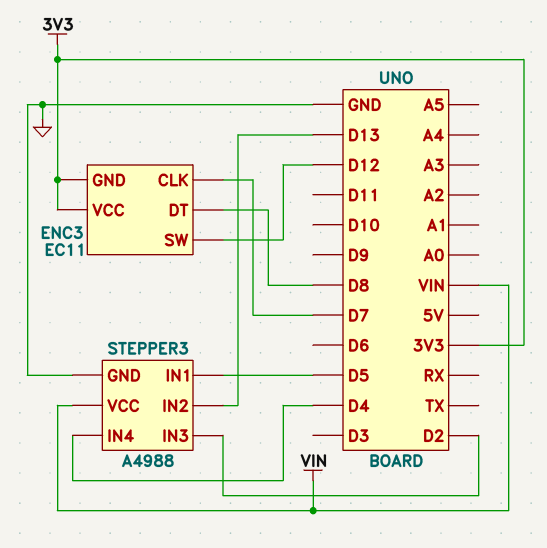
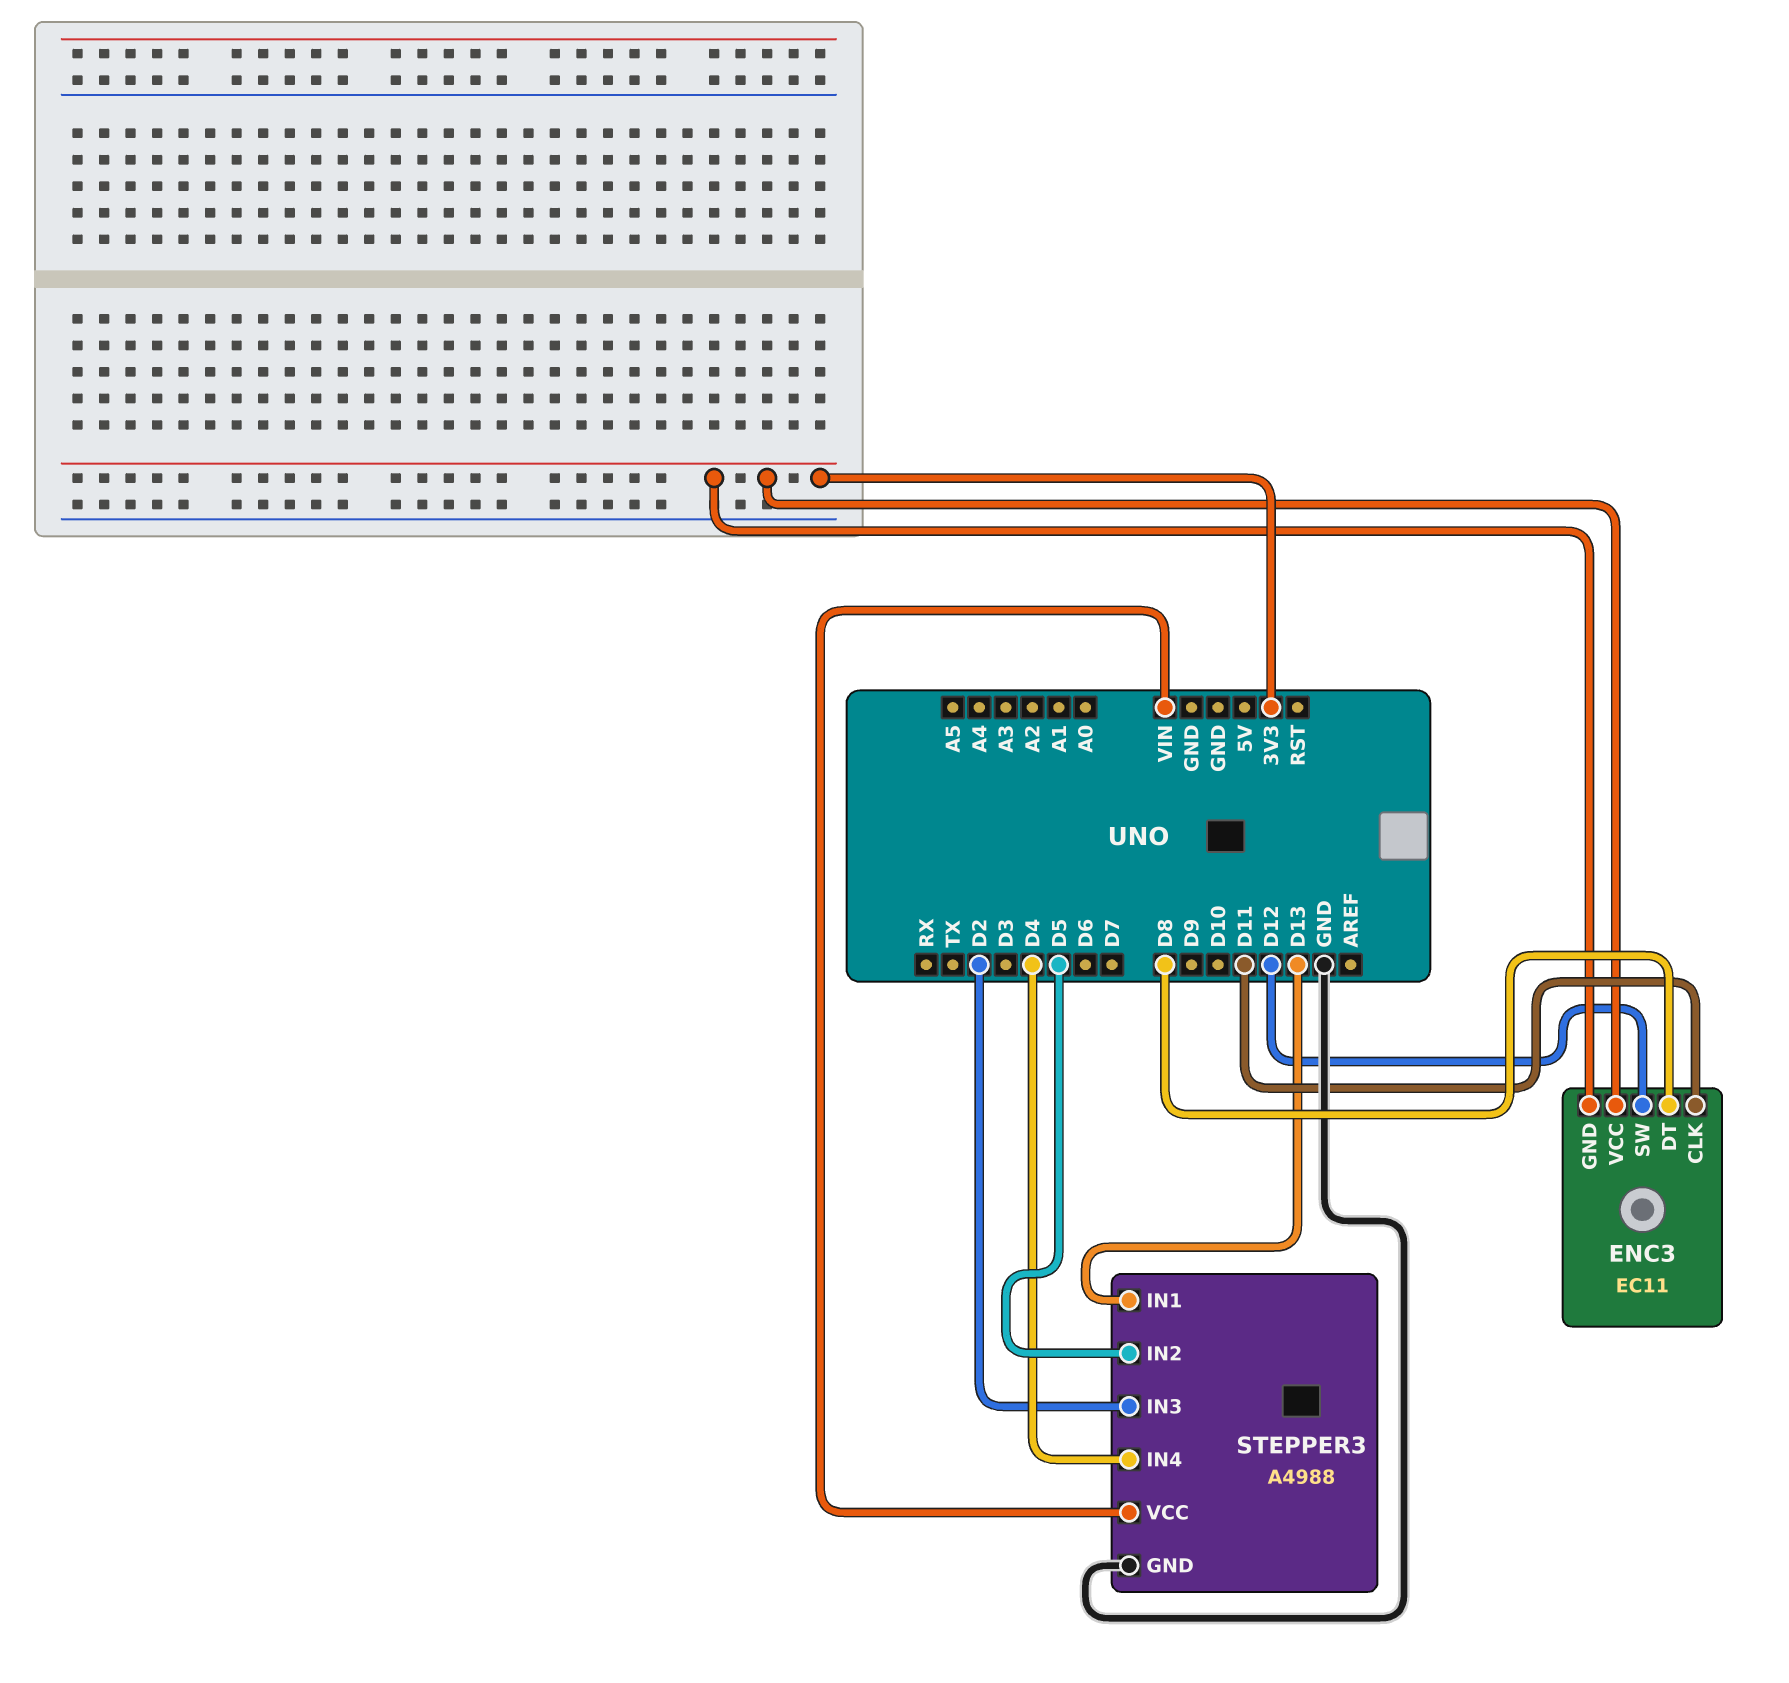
ENC3 pin CLK: D7 -> D11
STEPPER3 pin IN1: D5 -> D13
STEPPER3 pin IN2: D13 -> D5

